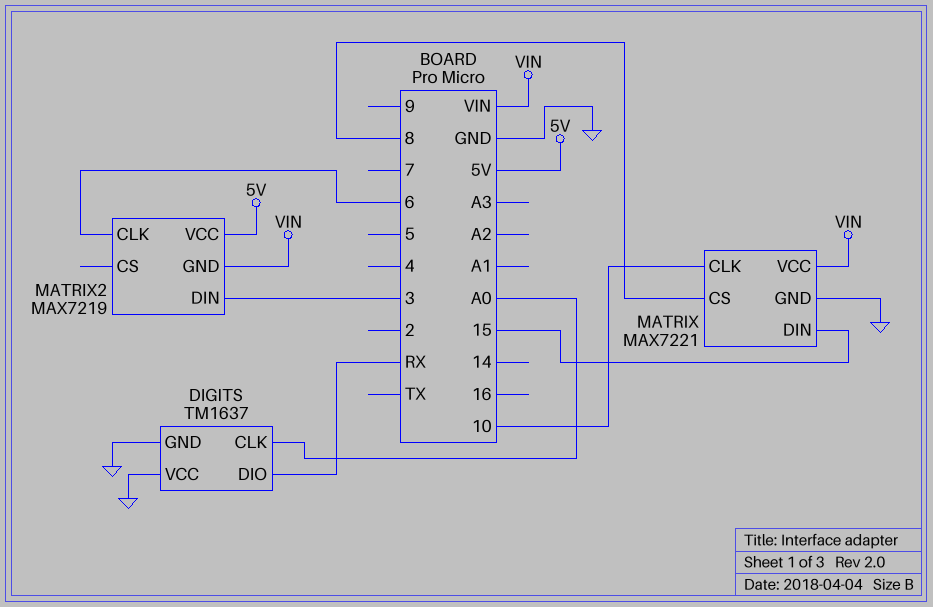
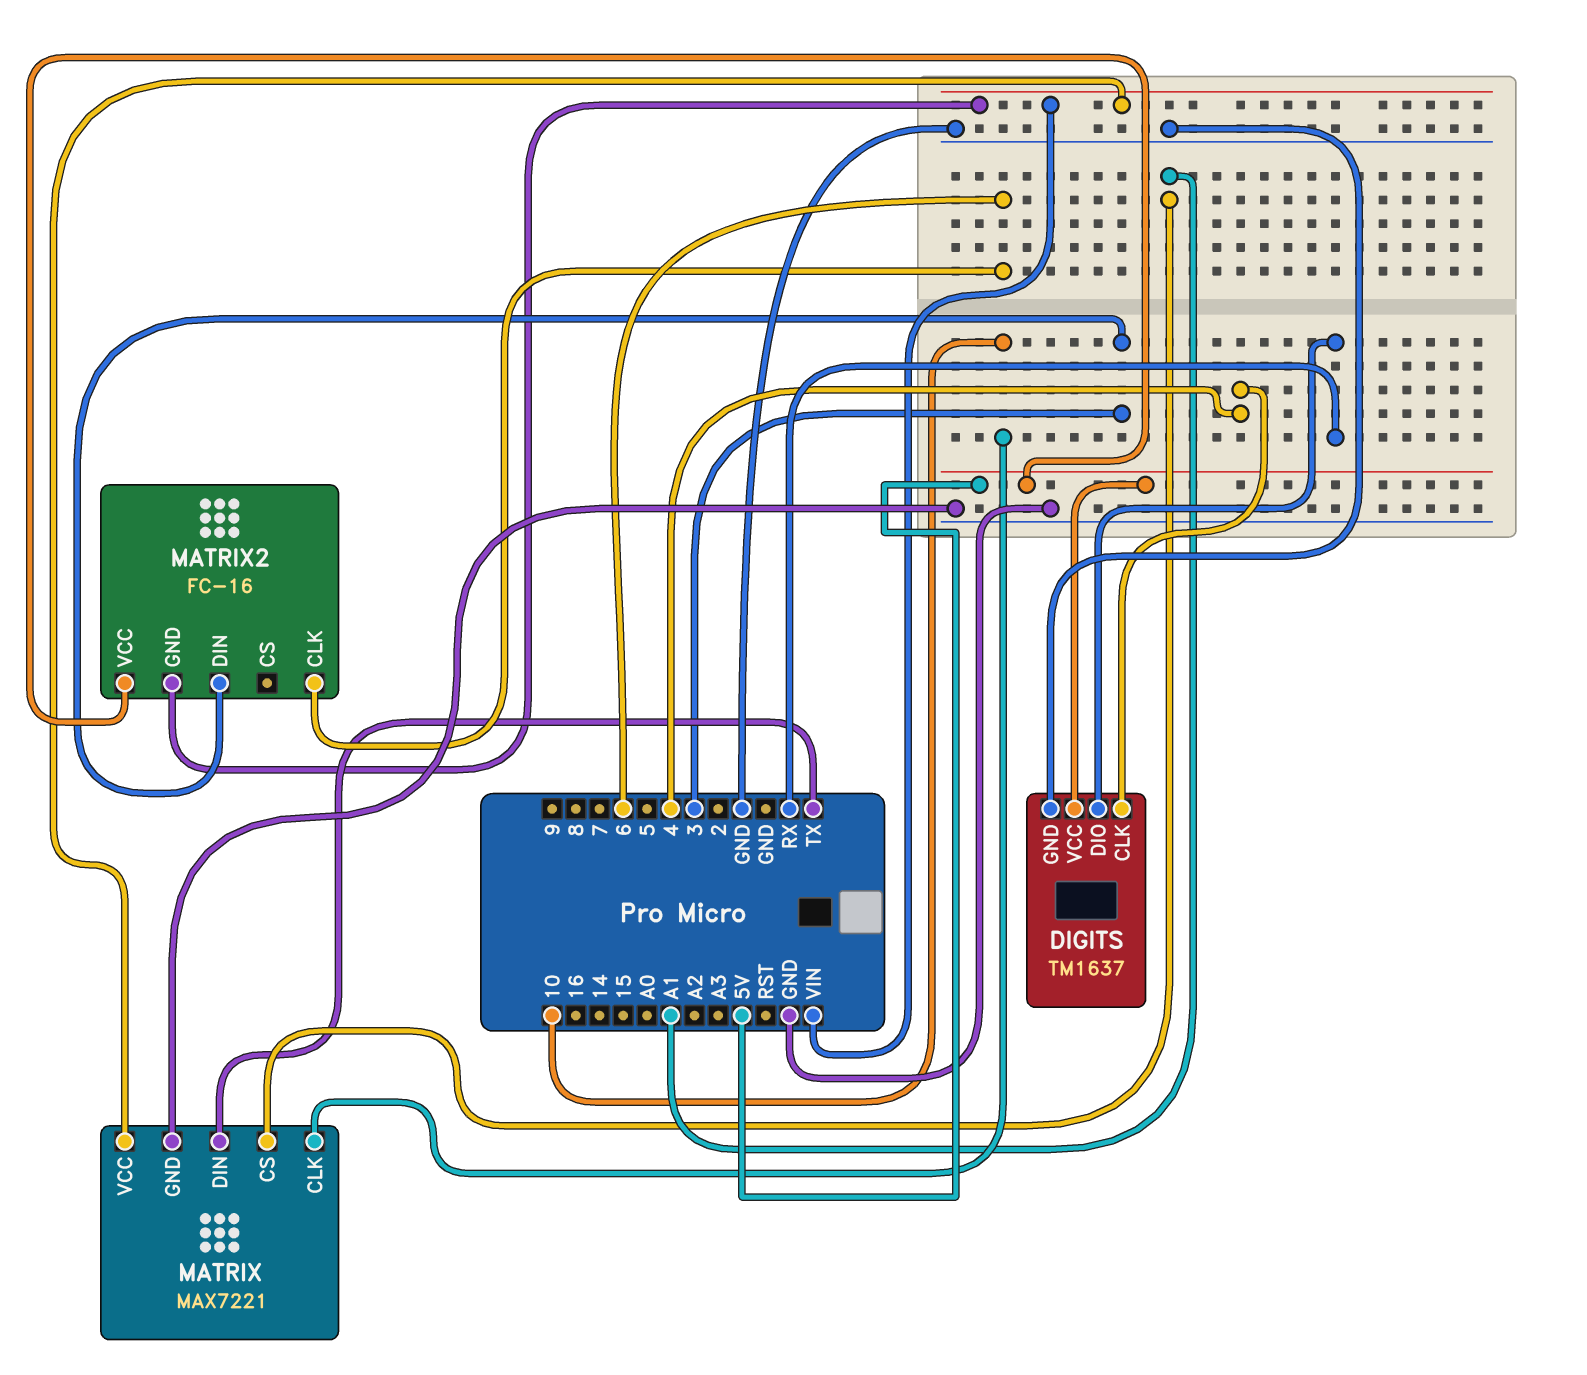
DIGITS pin CLK: A0 -> 4
DIGITS pin VCC: GND -> 5V
MATRIX pin CS: 8 -> A1
MATRIX pin DIN: 15 -> TX
MATRIX2: MAX7219 -> FC-16

